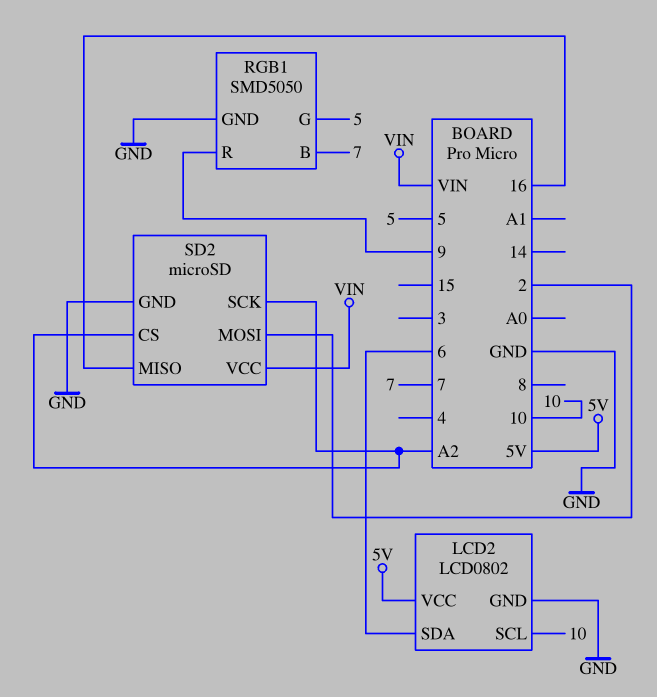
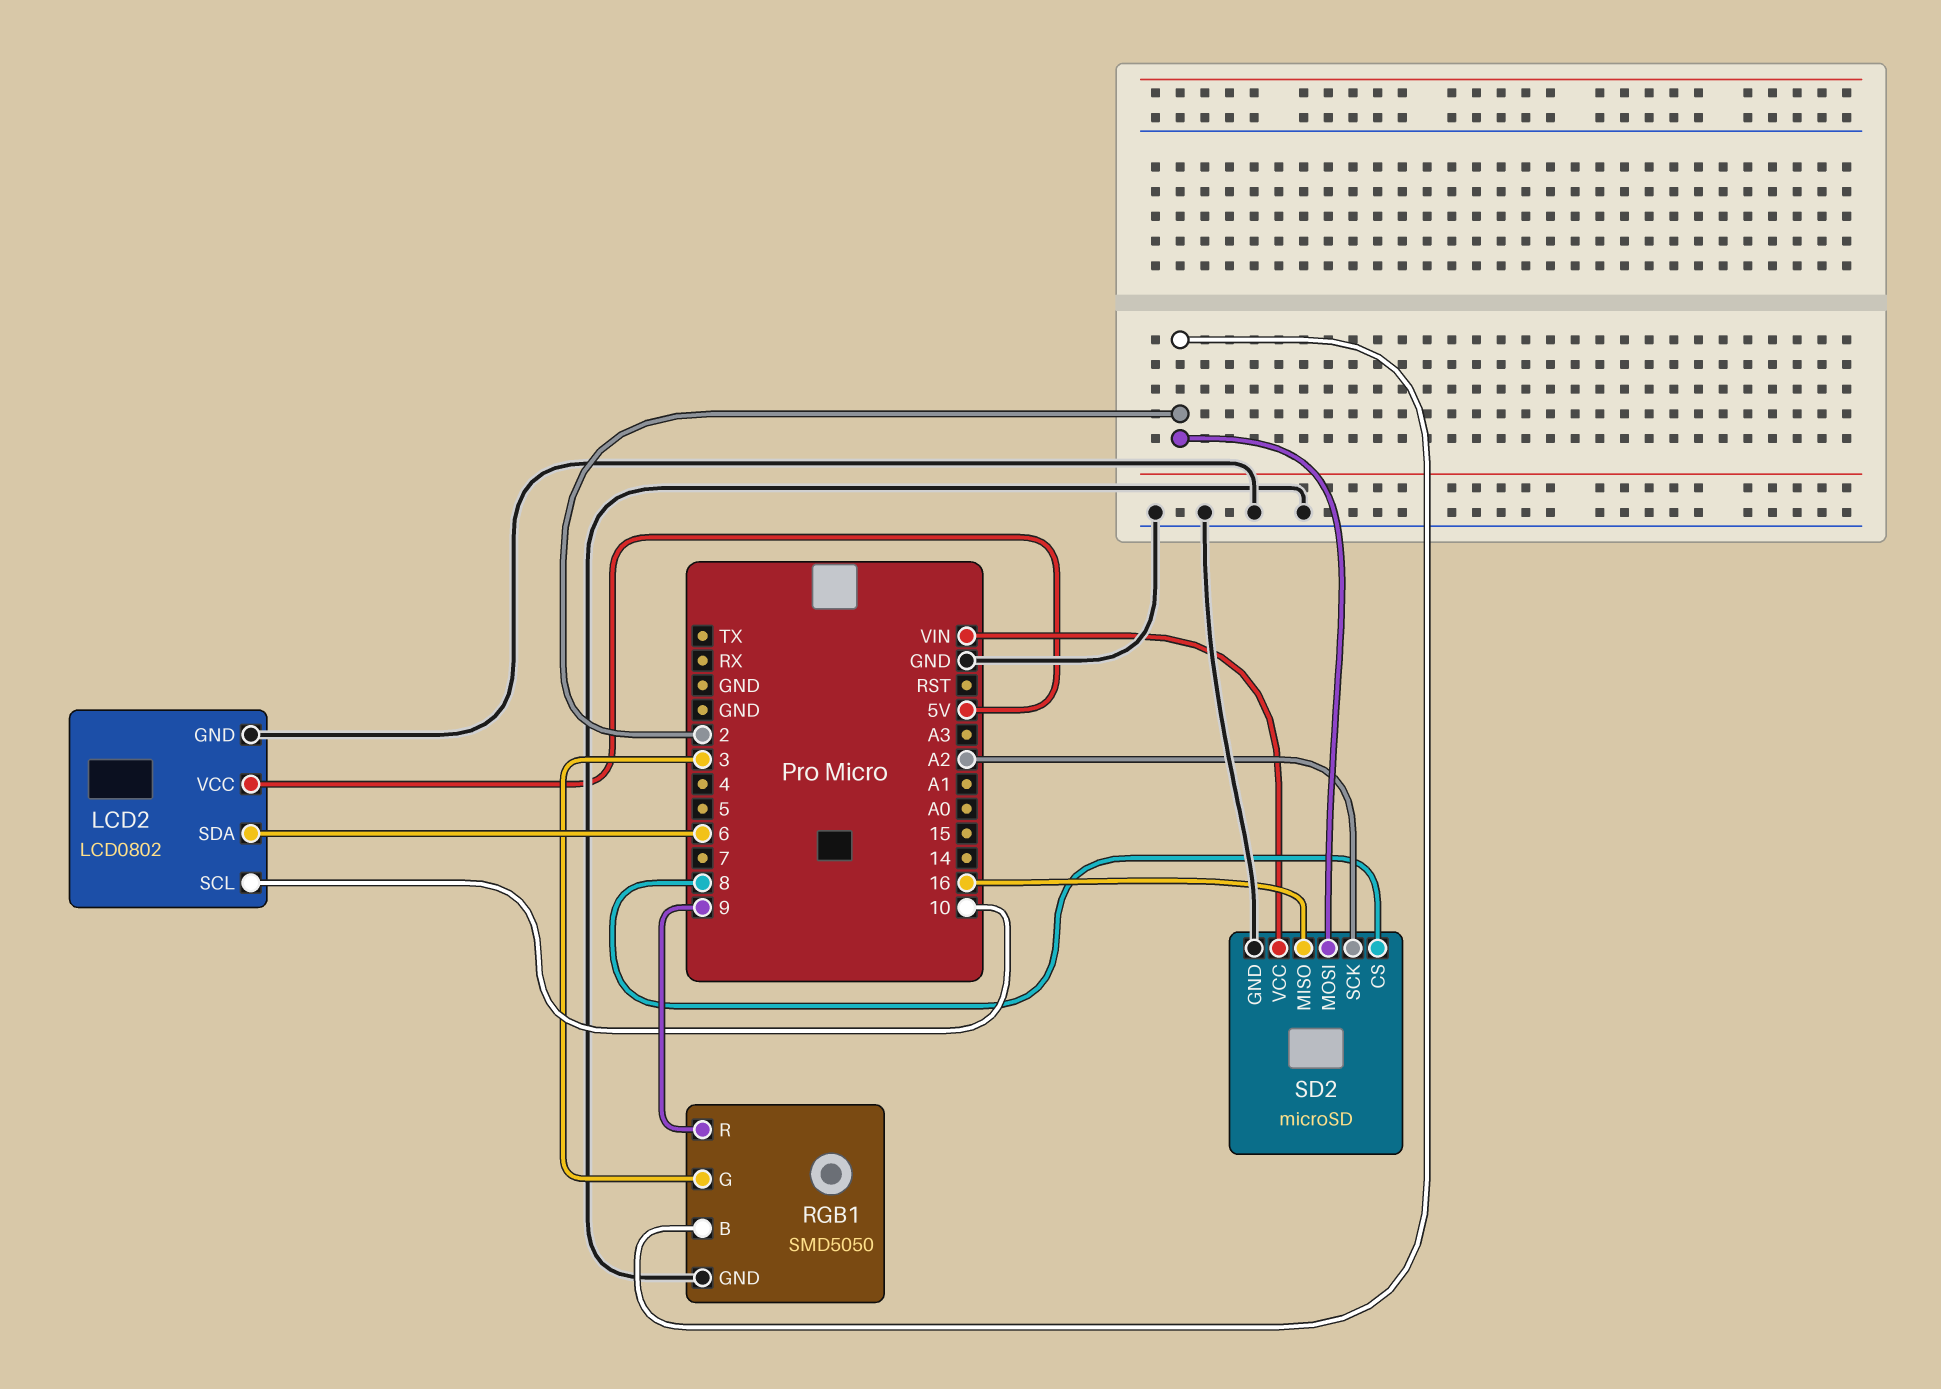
RGB1 pin B: 7 -> 2
RGB1 pin G: 5 -> 3
SD2 pin CS: A2 -> 8

